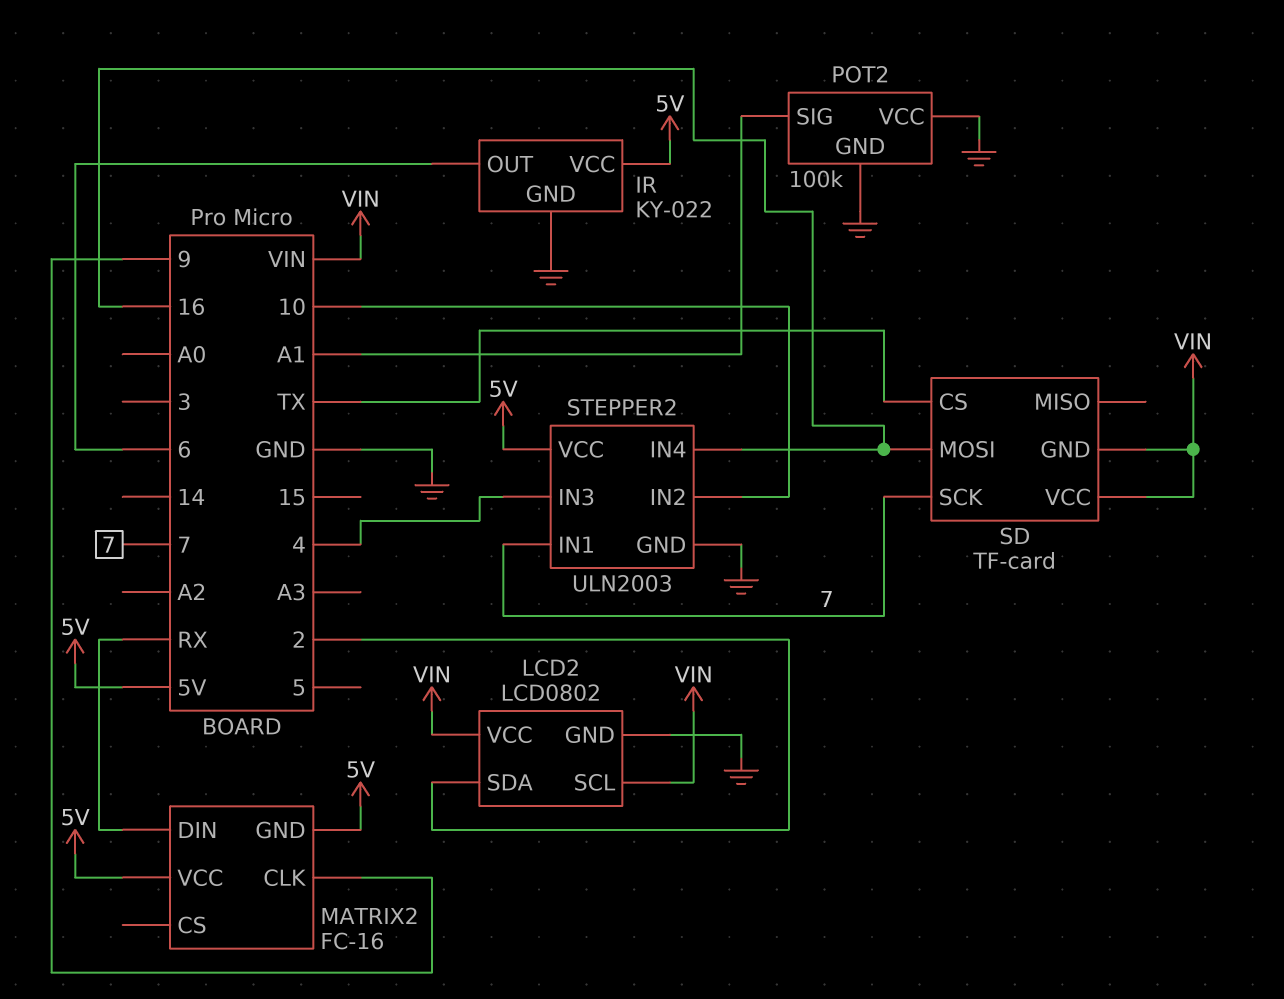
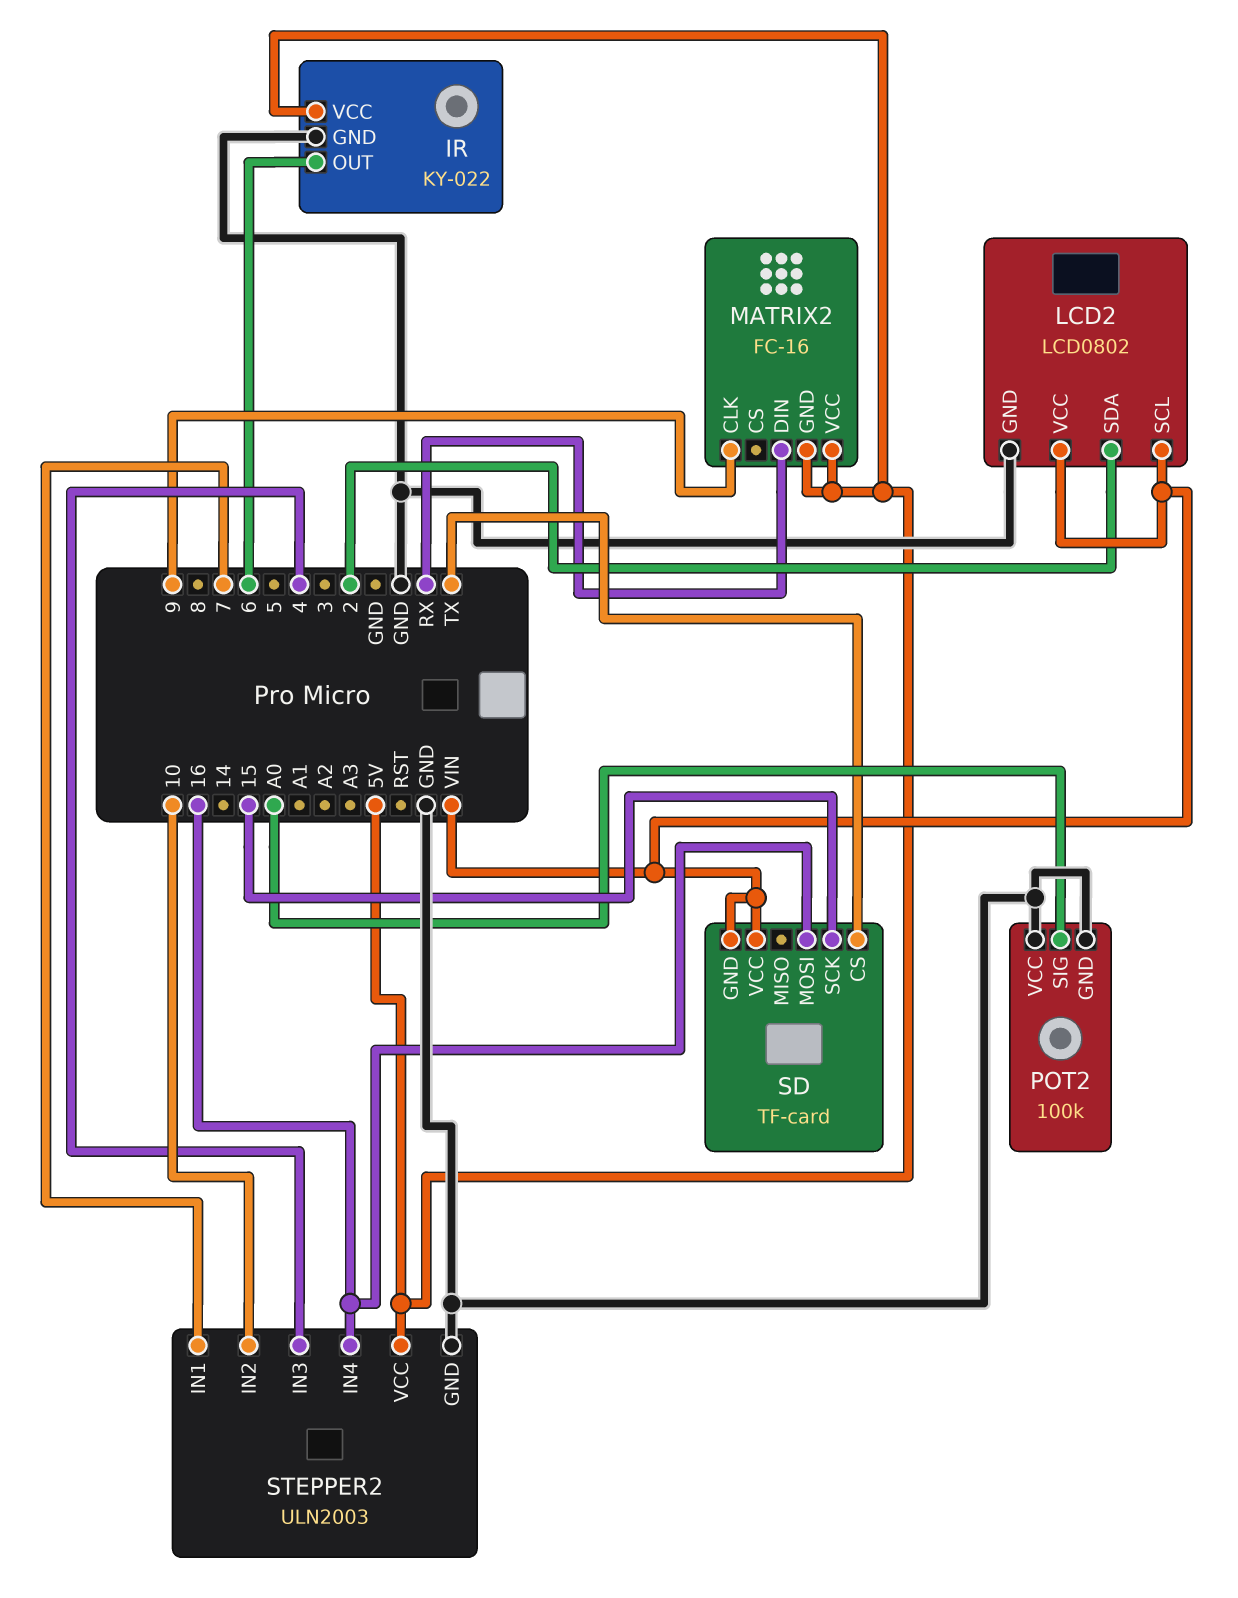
POT2 pin SIG: A1 -> A0
SD pin SCK: 7 -> 15

